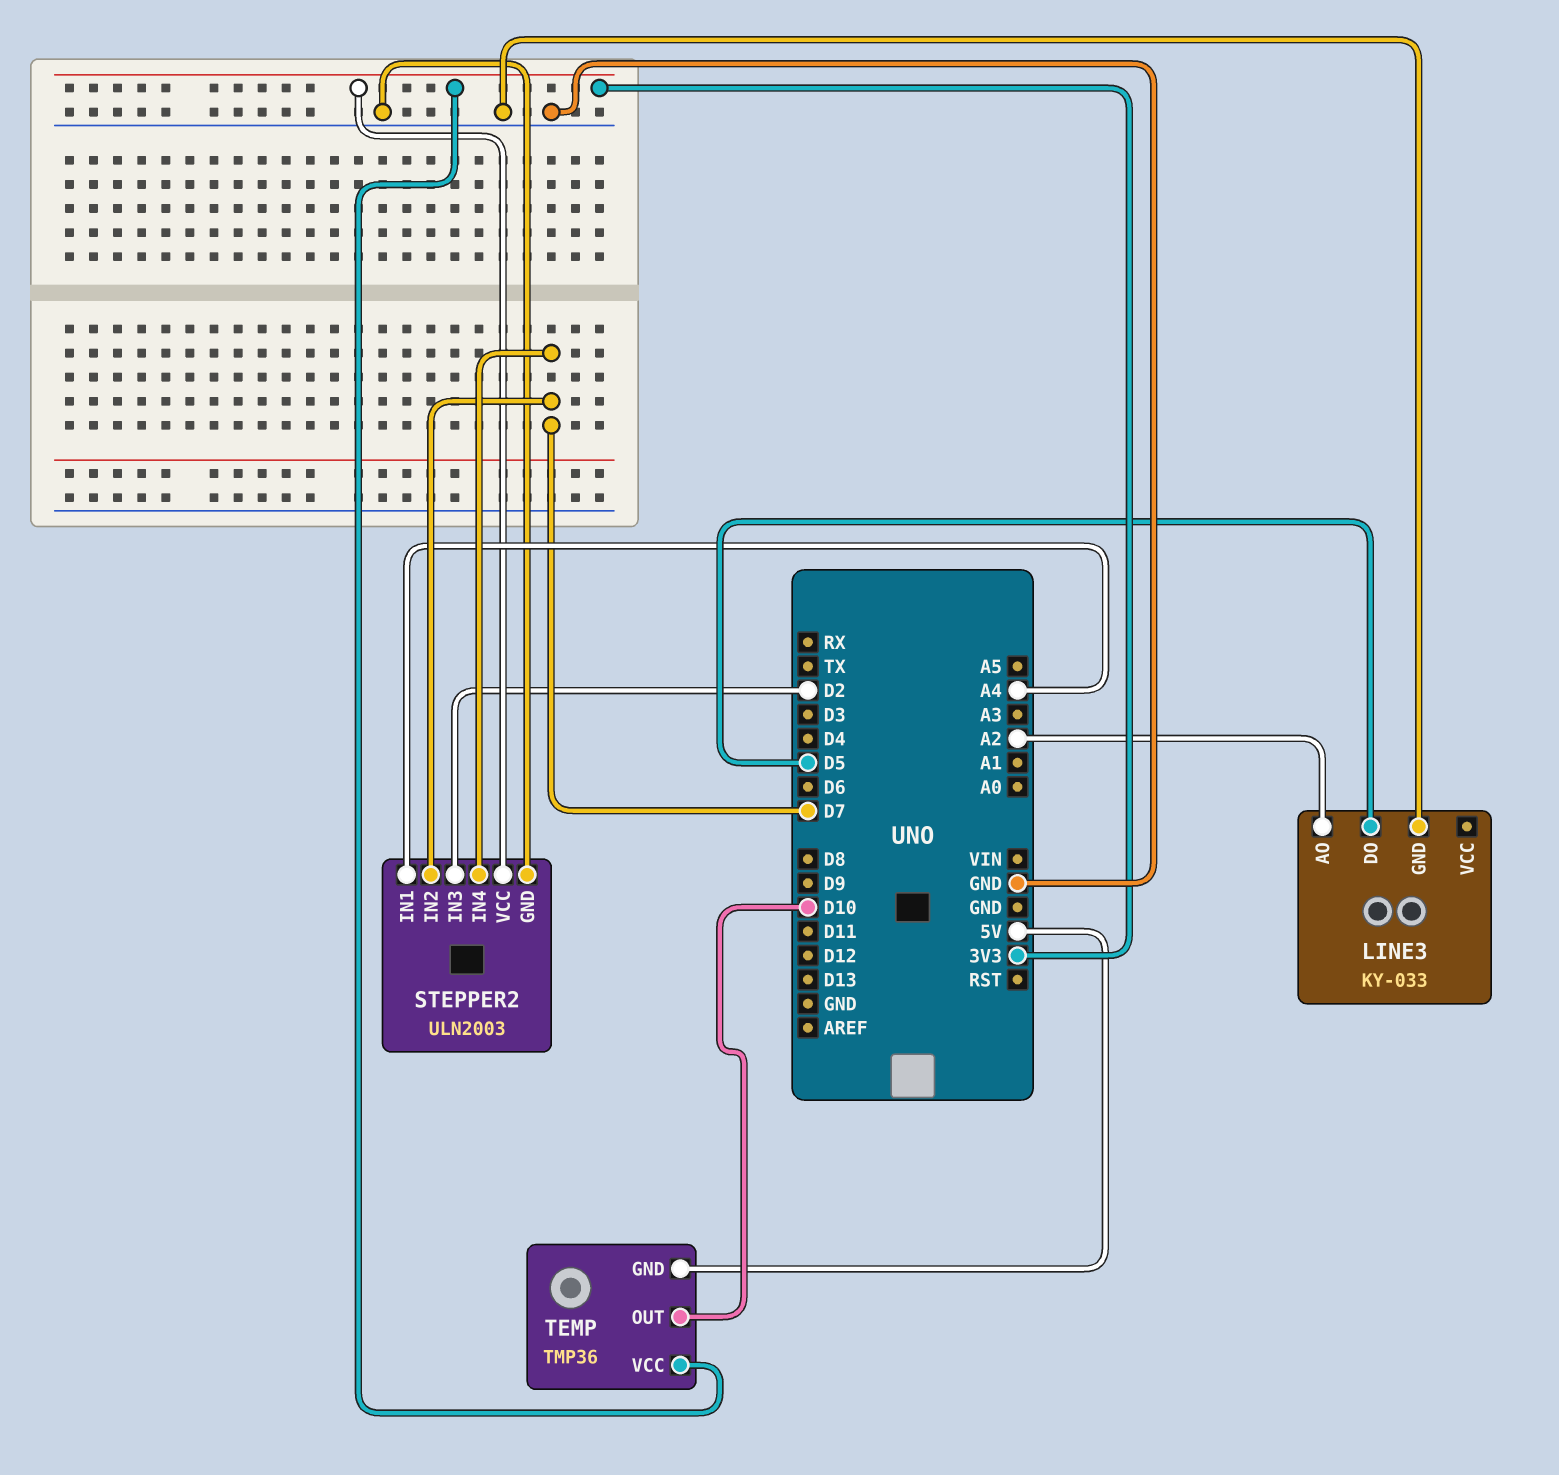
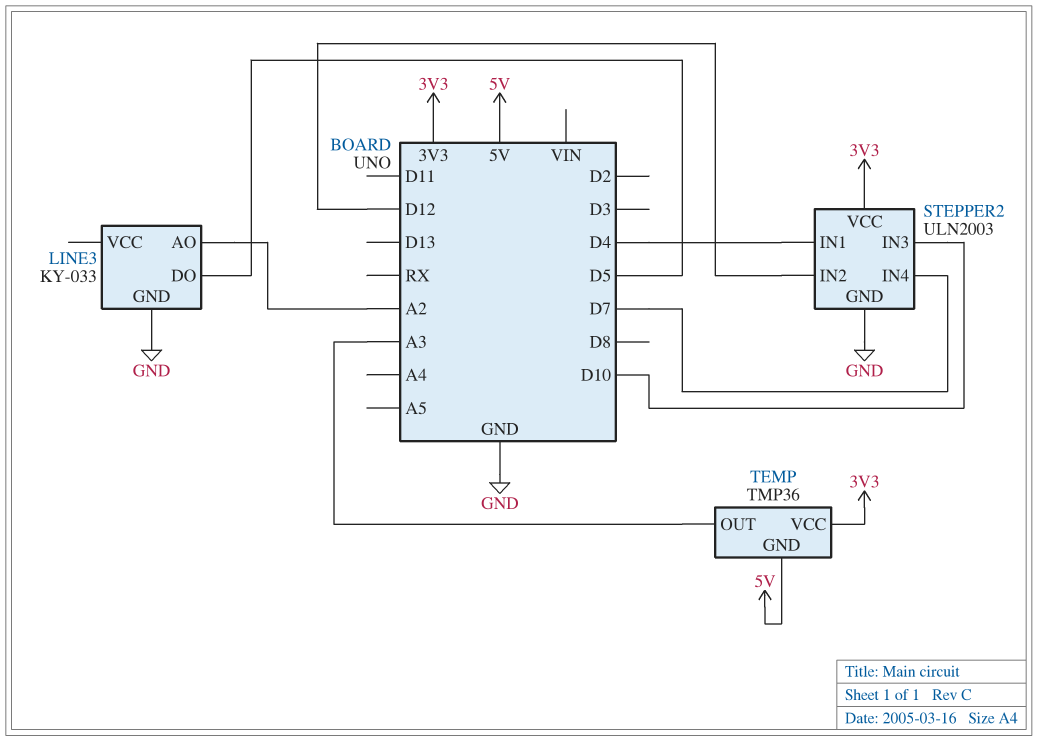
STEPPER2 pin IN1: A4 -> D4
STEPPER2 pin IN2: D7 -> D12
STEPPER2 pin IN3: D2 -> D10
TEMP pin OUT: D10 -> A3

